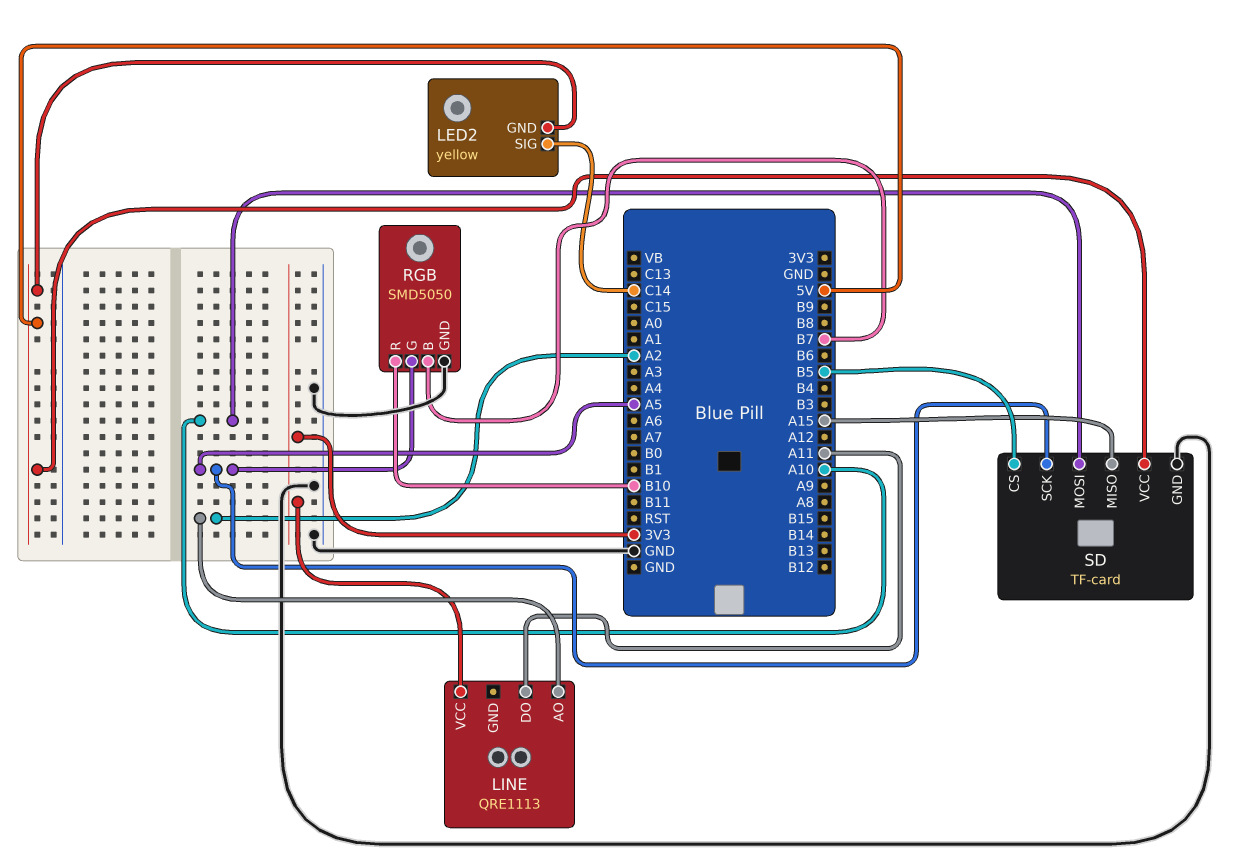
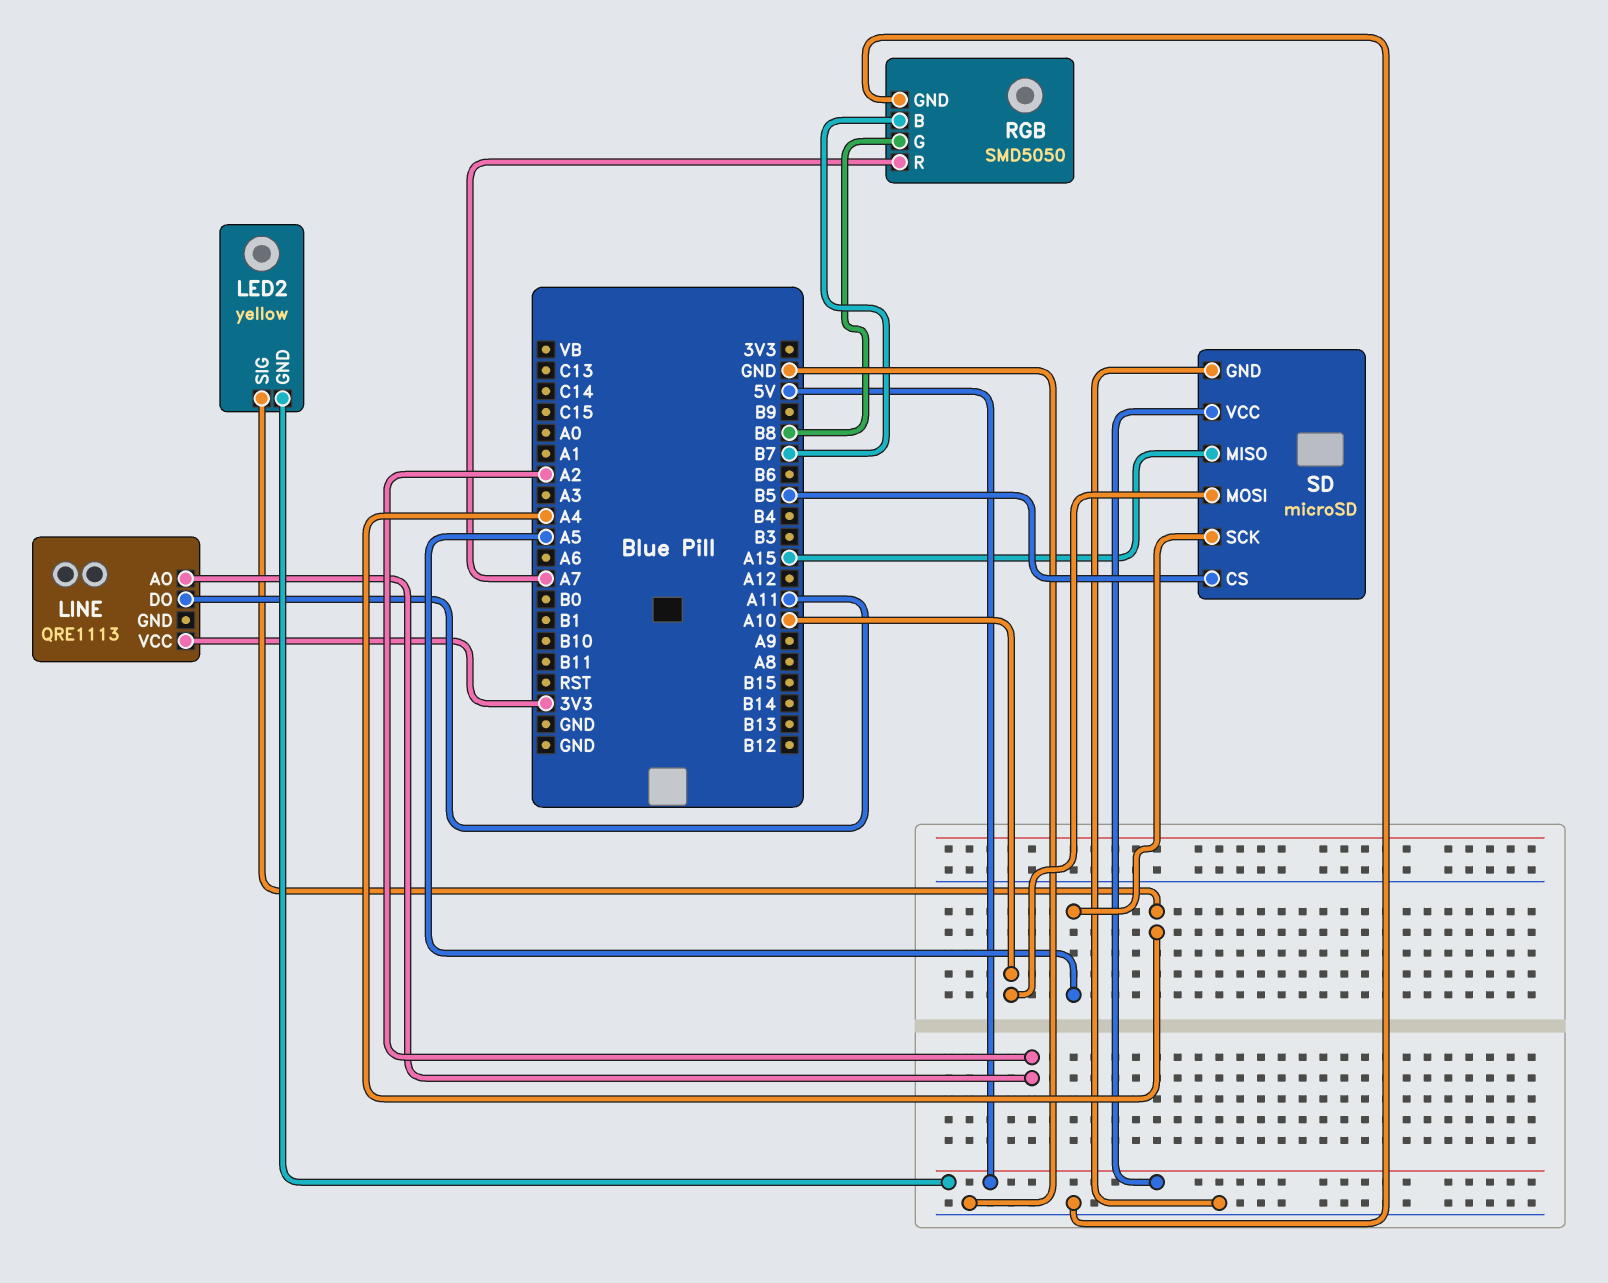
LED2 pin SIG: C14 -> A4
RGB pin G: A5 -> B8
RGB pin R: B10 -> A7
SD: TF-card -> microSD

